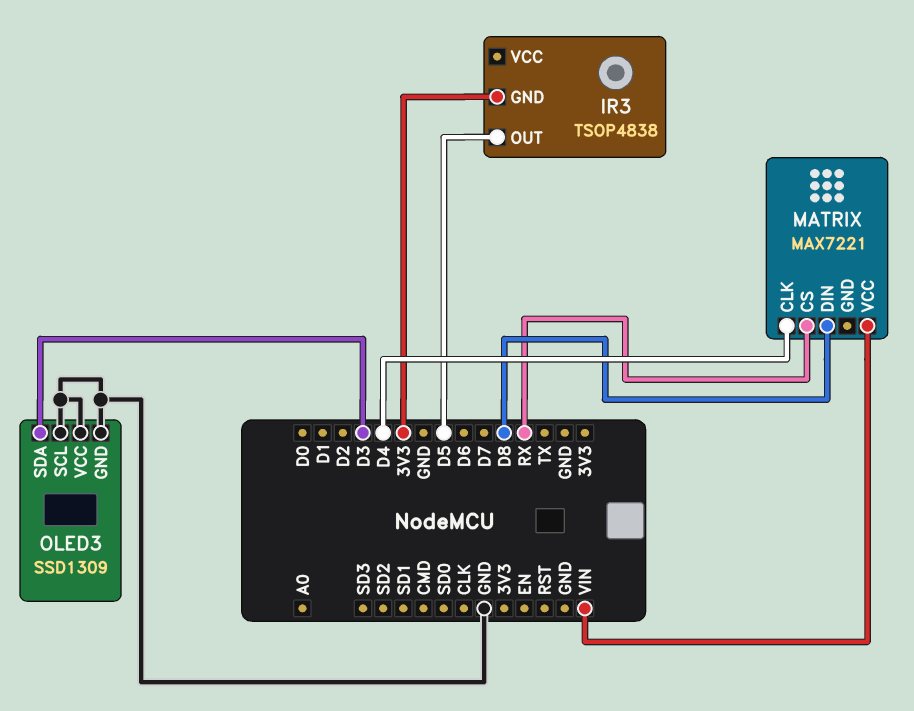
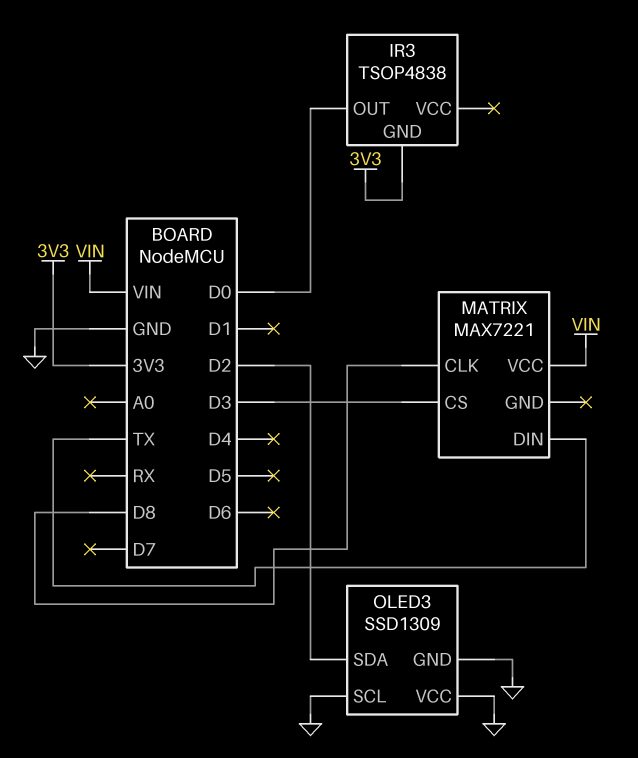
IR3 pin OUT: D5 -> D0
MATRIX pin CLK: D4 -> D8
MATRIX pin CS: RX -> D3
MATRIX pin DIN: D8 -> TX
OLED3 pin SDA: D3 -> D2

